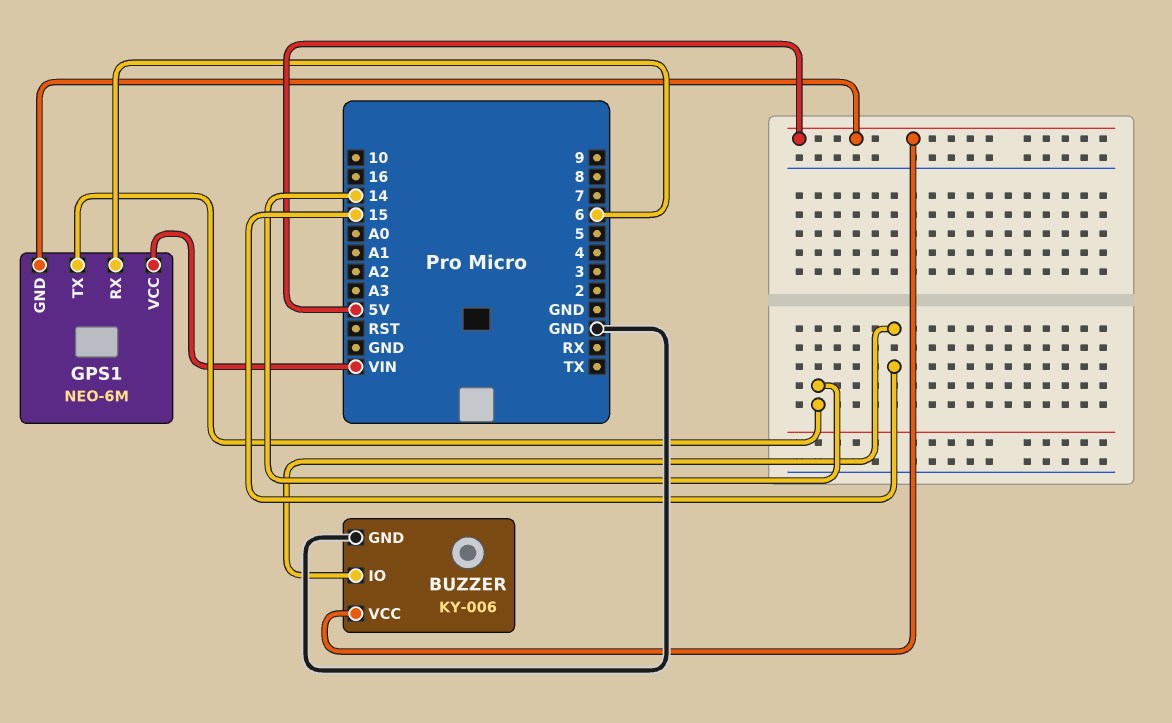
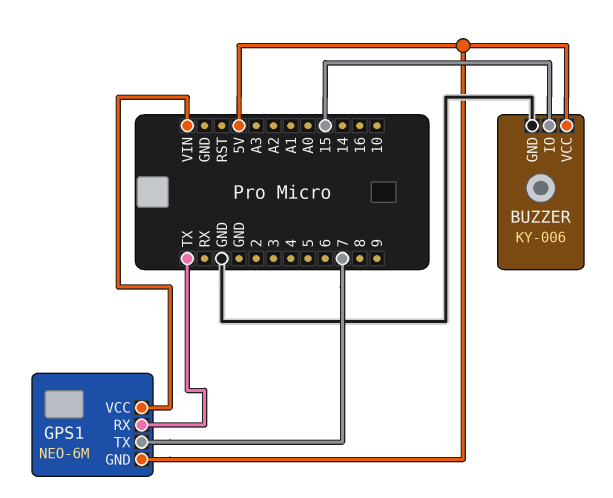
GPS1 pin RX: 6 -> TX
GPS1 pin TX: 14 -> 7

